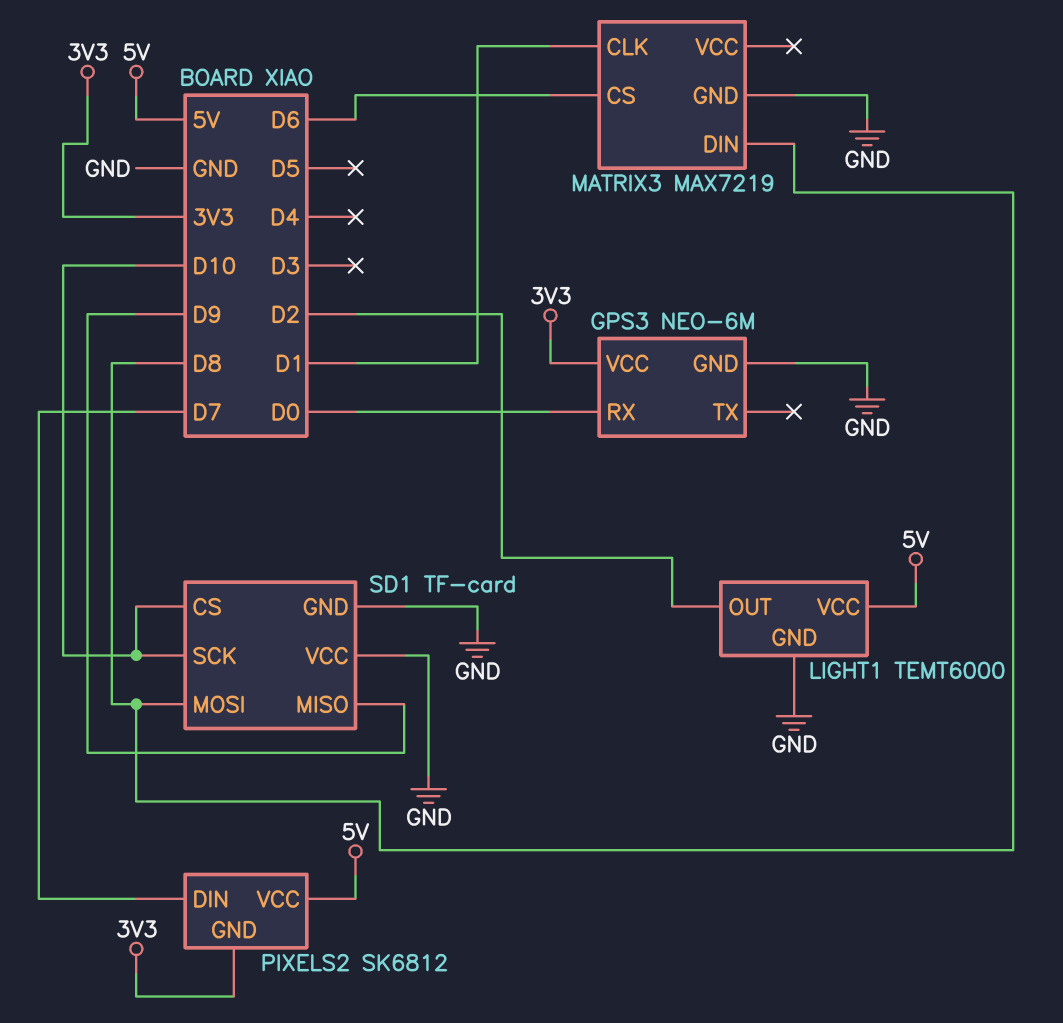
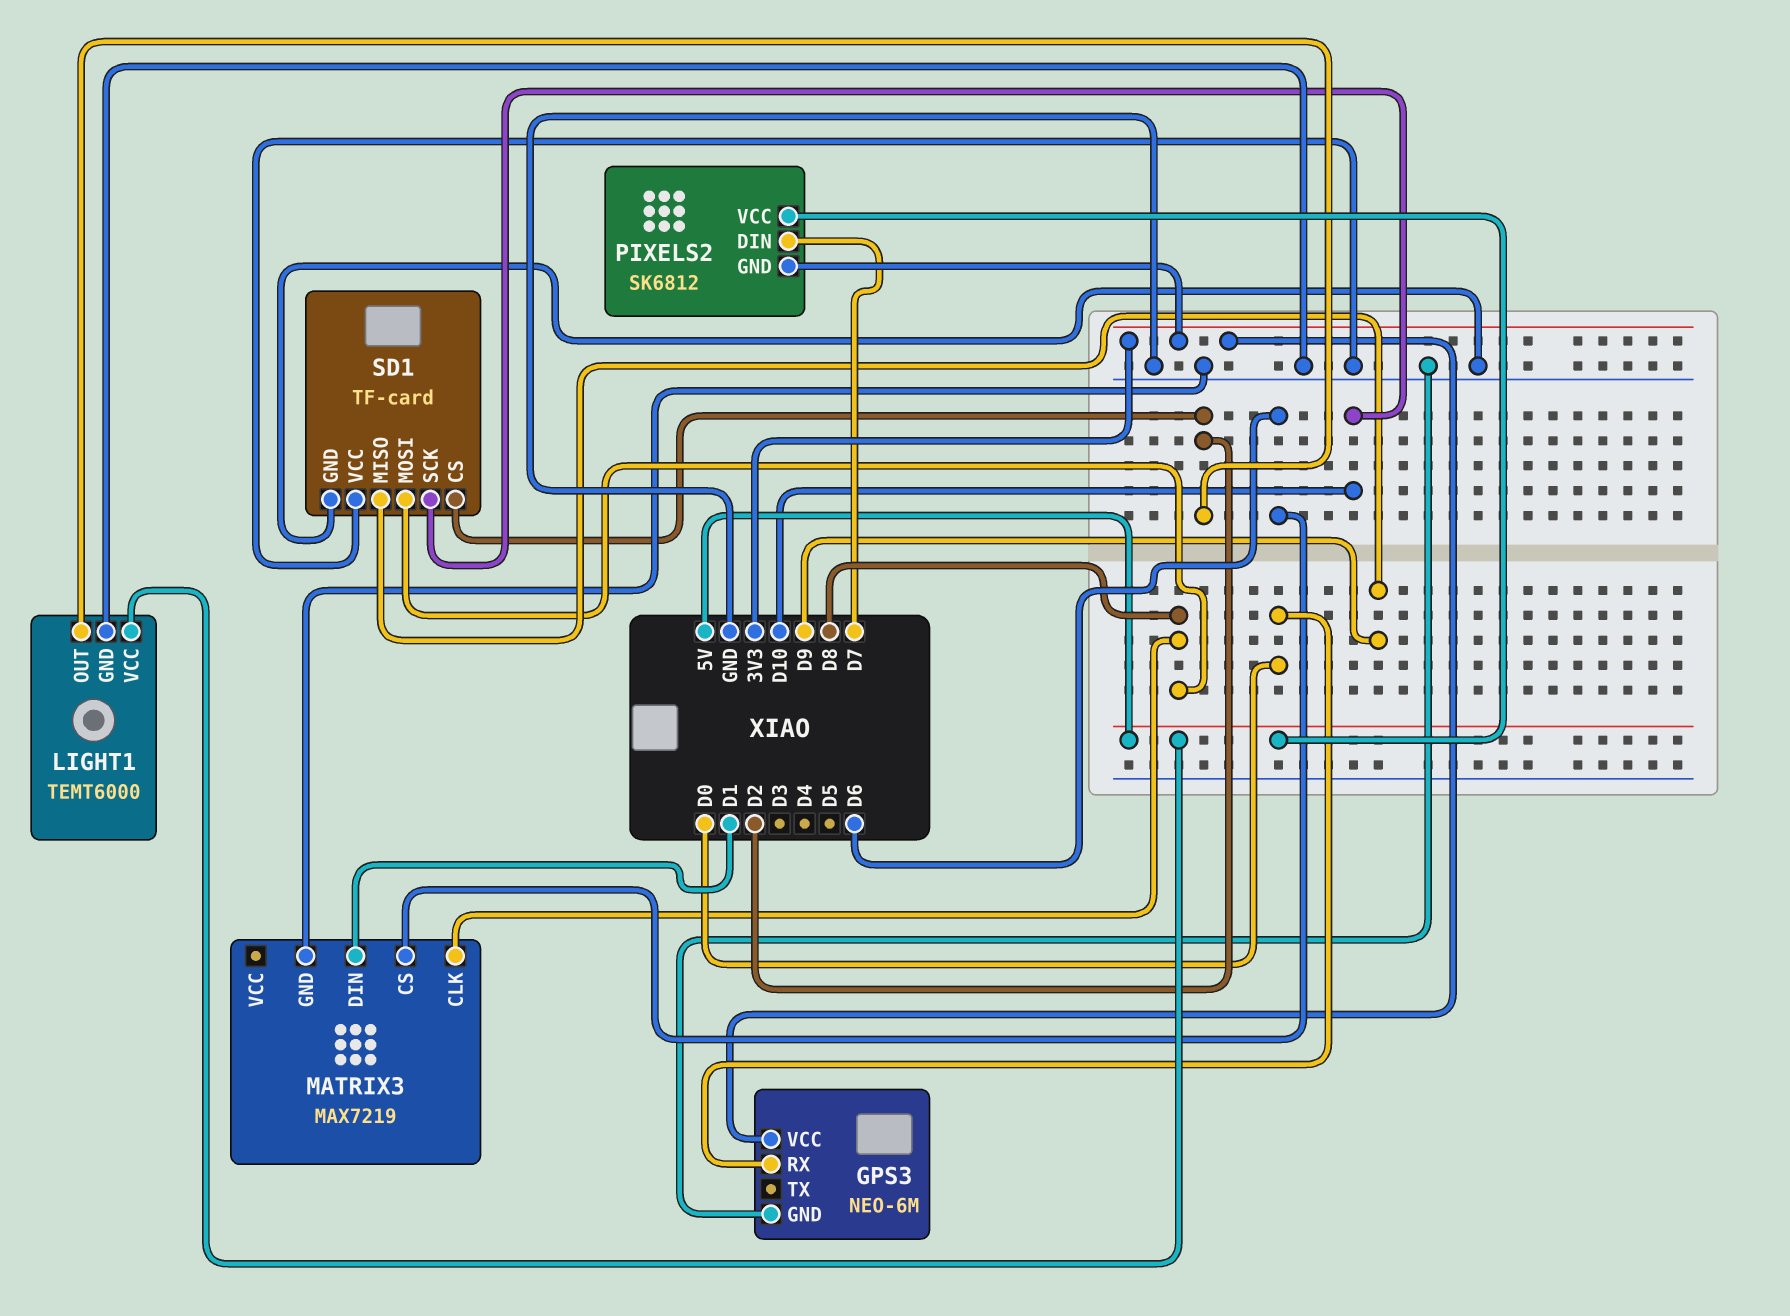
MATRIX3 pin CLK: D1 -> D8
MATRIX3 pin DIN: D8 -> D1
SD1 pin CS: D10 -> D2

